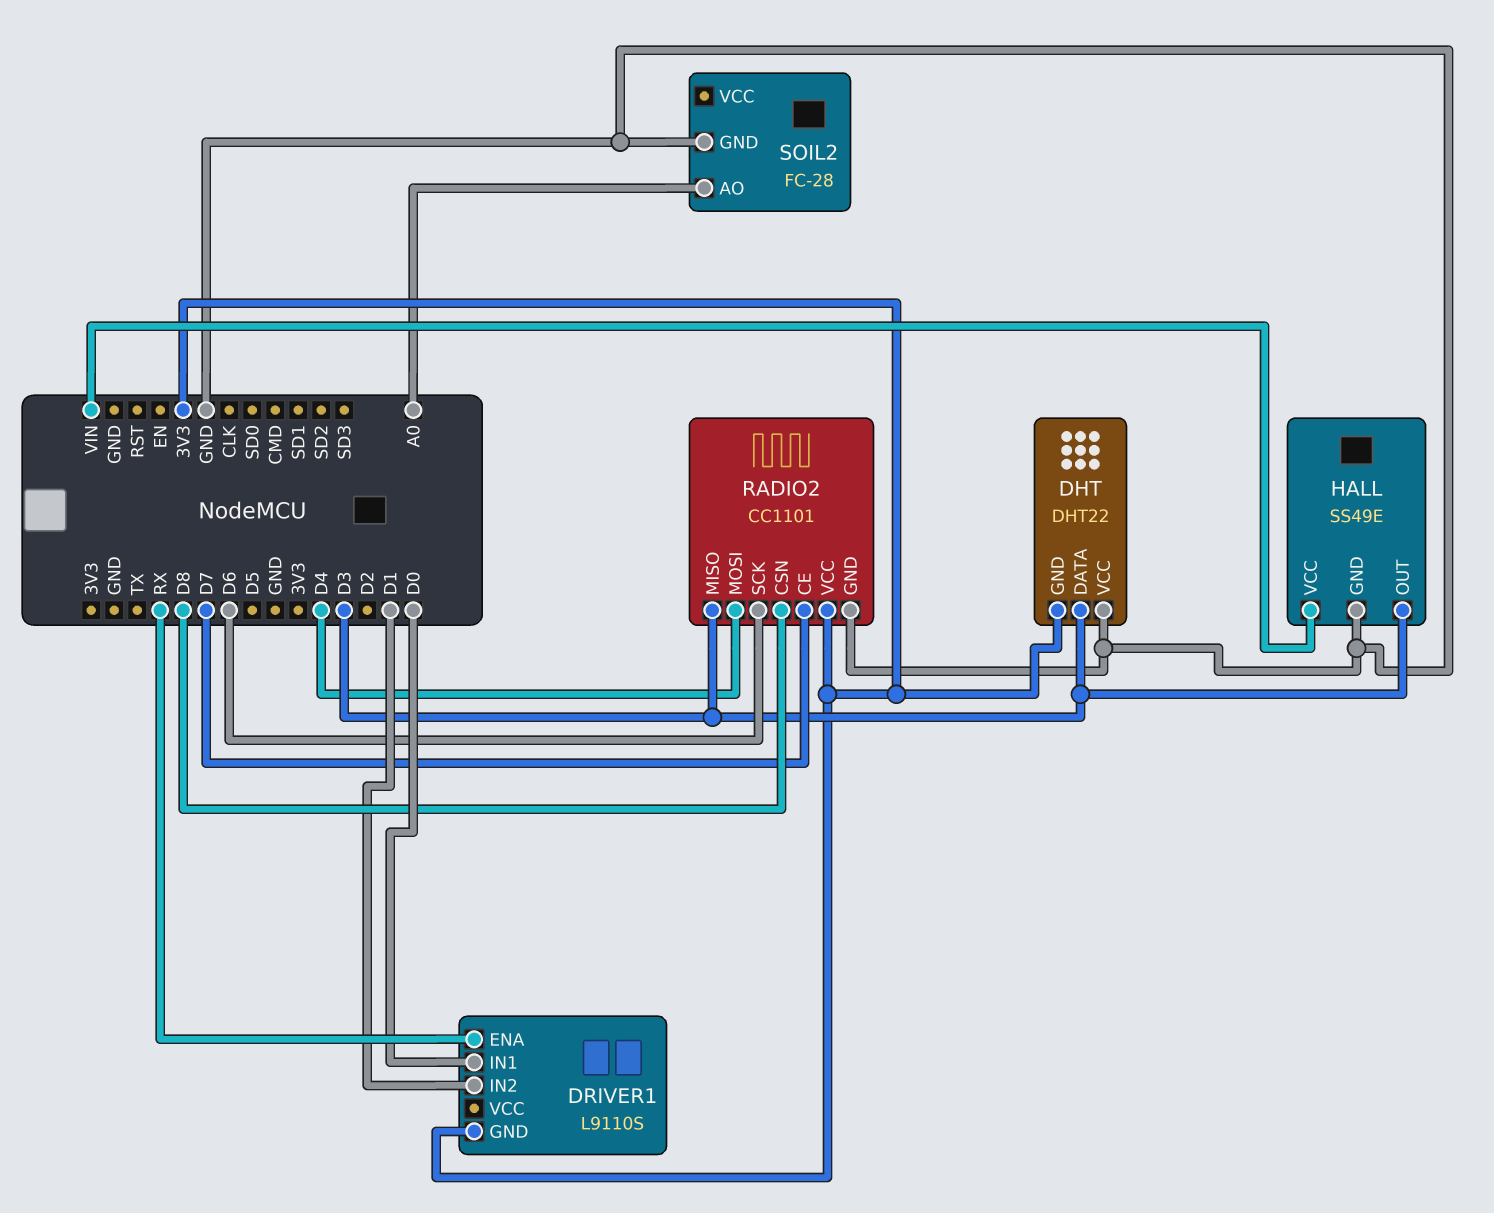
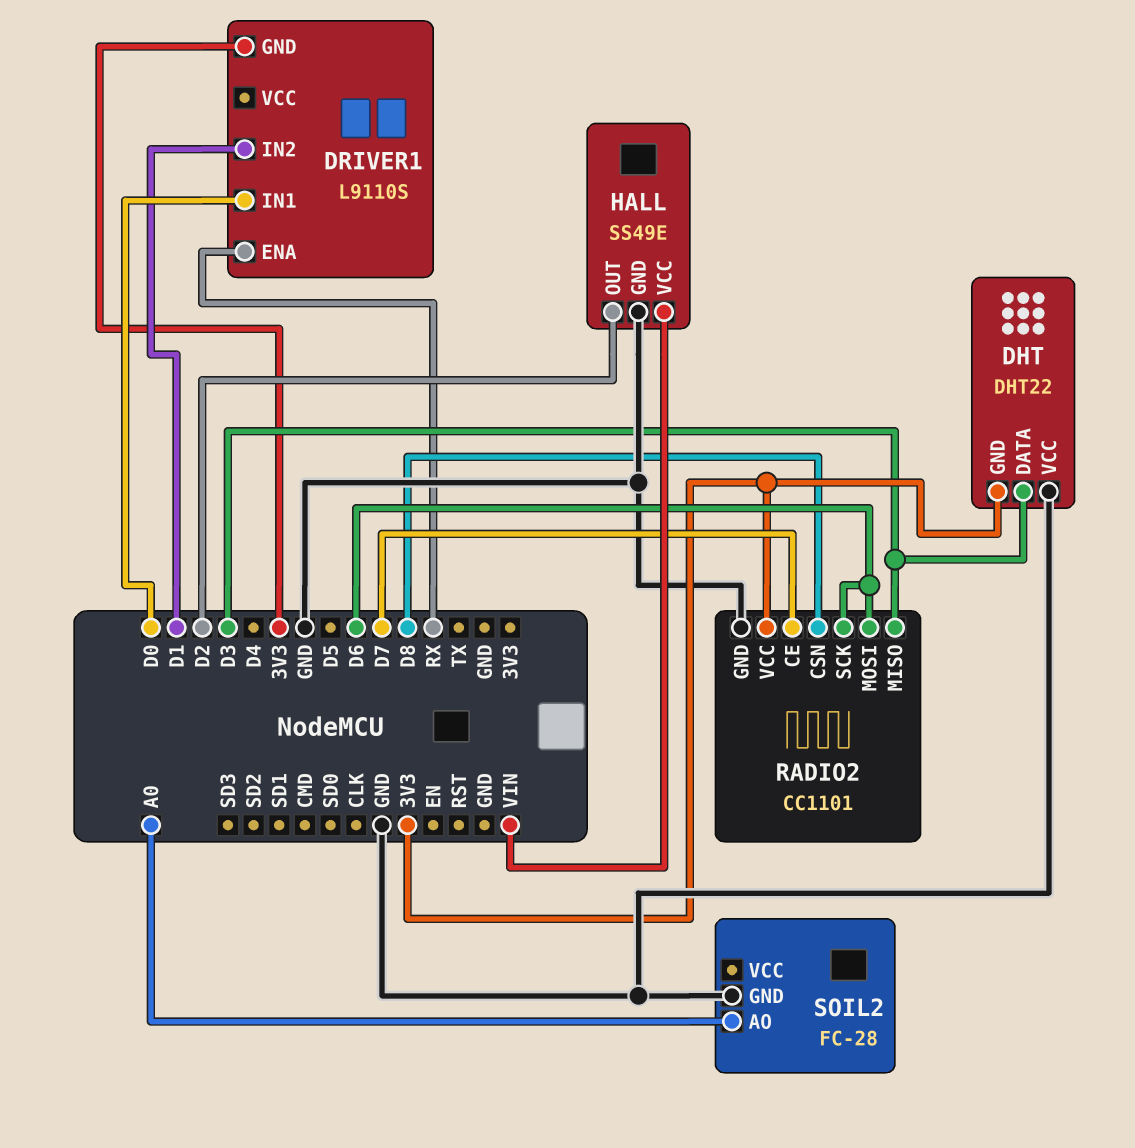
HALL pin OUT: D3 -> D2
RADIO2 pin MOSI: D4 -> D6

